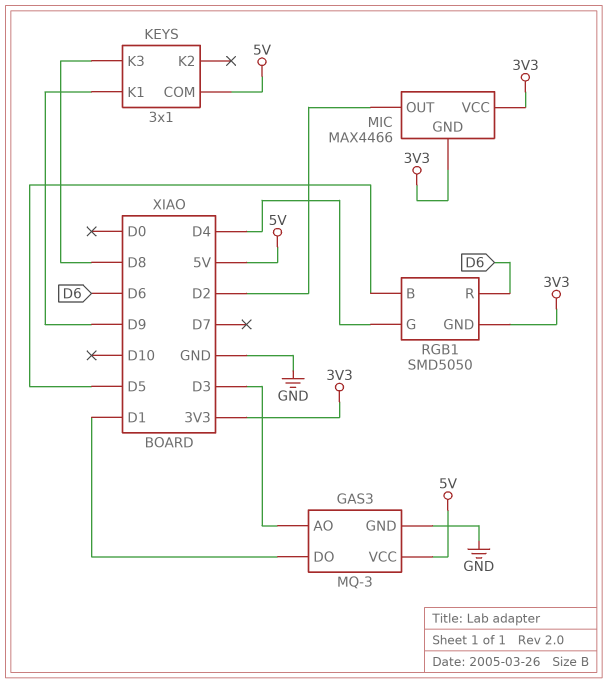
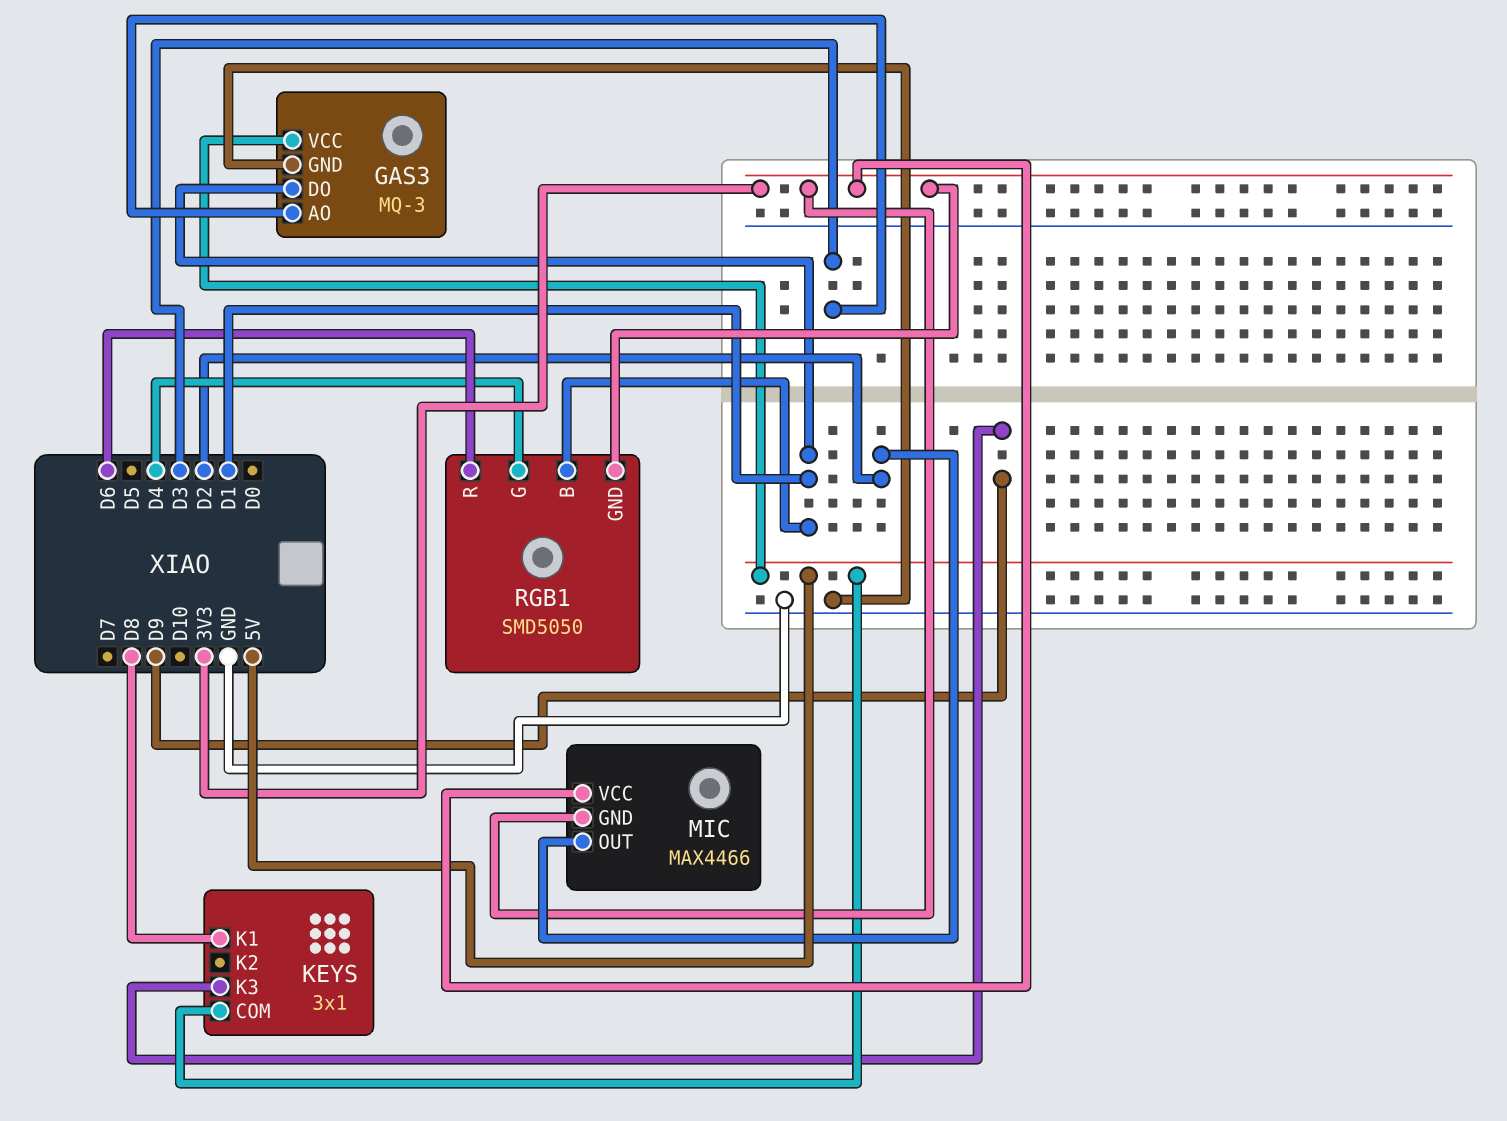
KEYS pin K1: D9 -> D8
KEYS pin K3: D8 -> D9
RGB1 pin B: D5 -> D1

